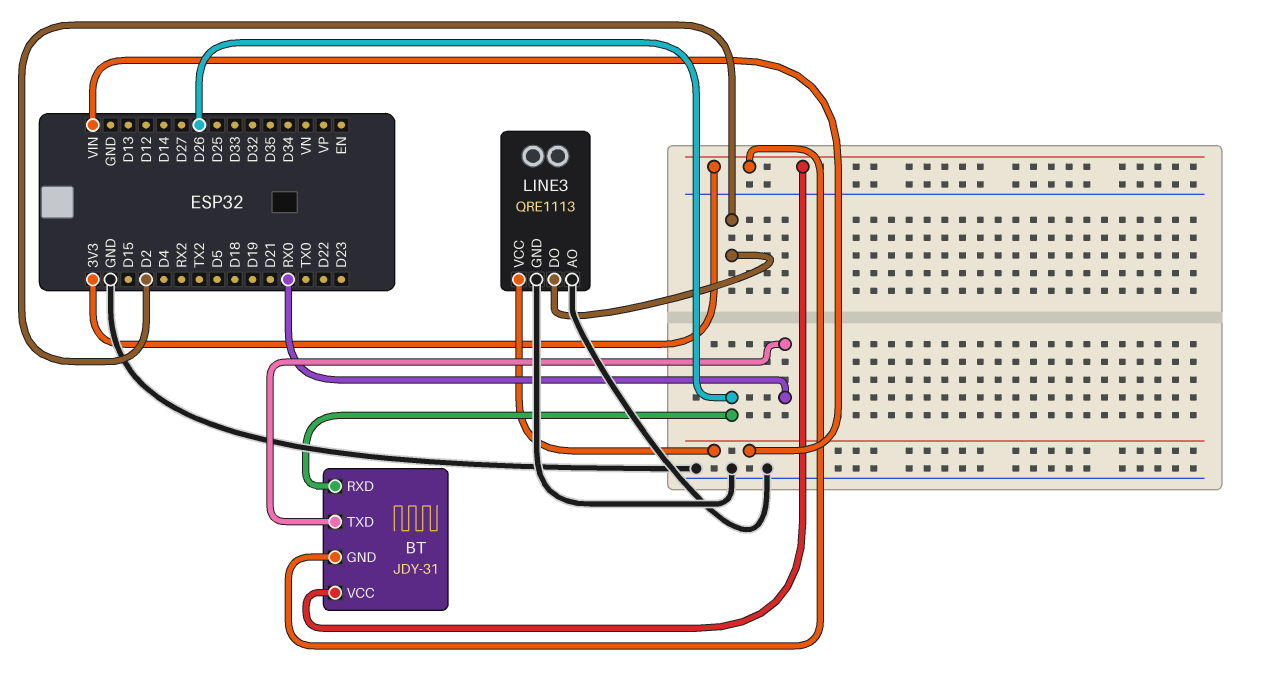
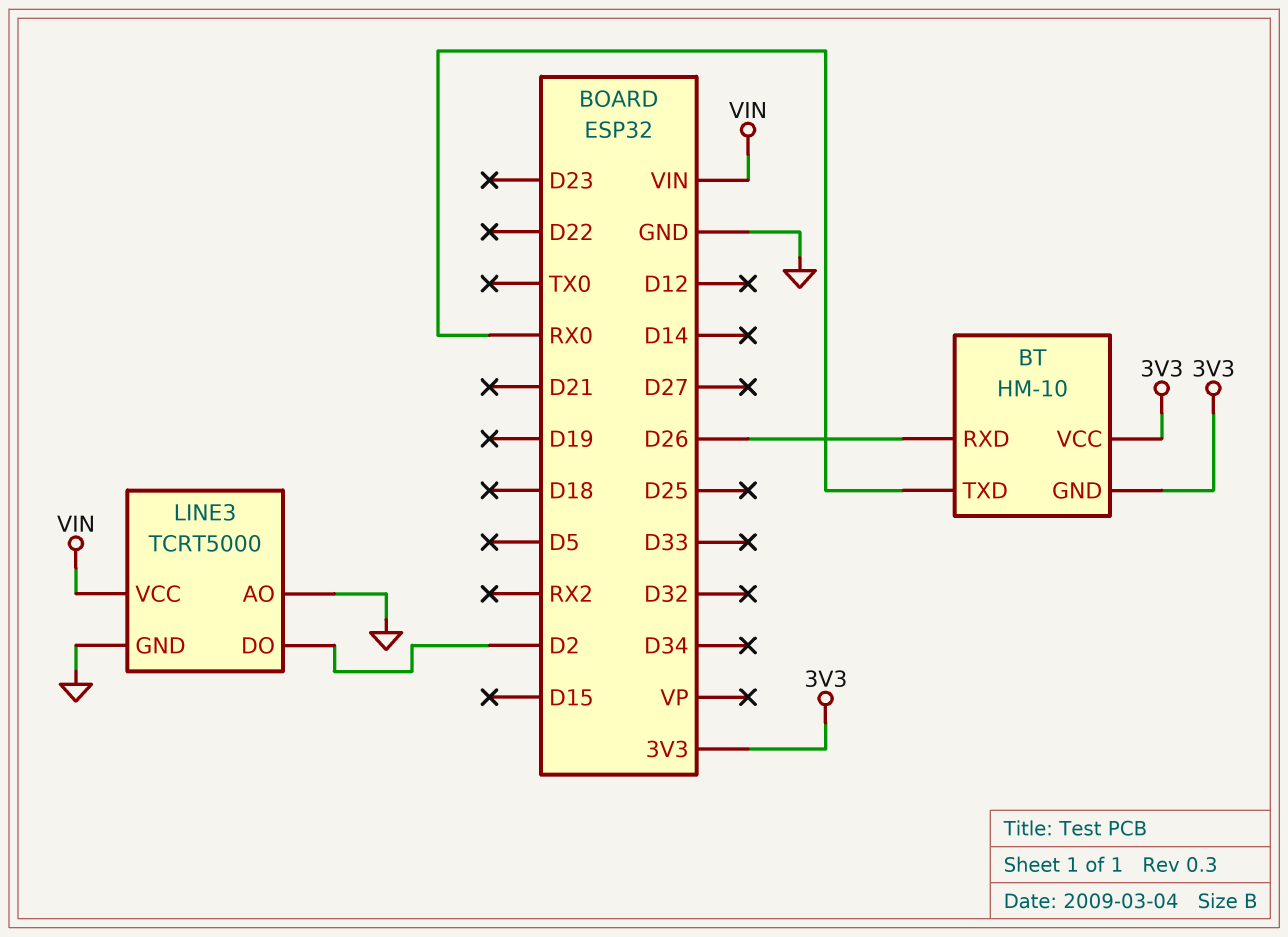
BT: JDY-31 -> HM-10
LINE3: QRE1113 -> TCRT5000

